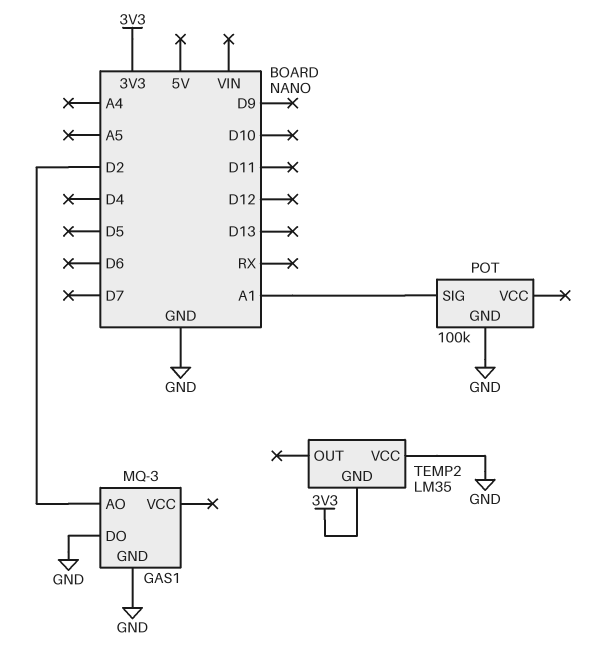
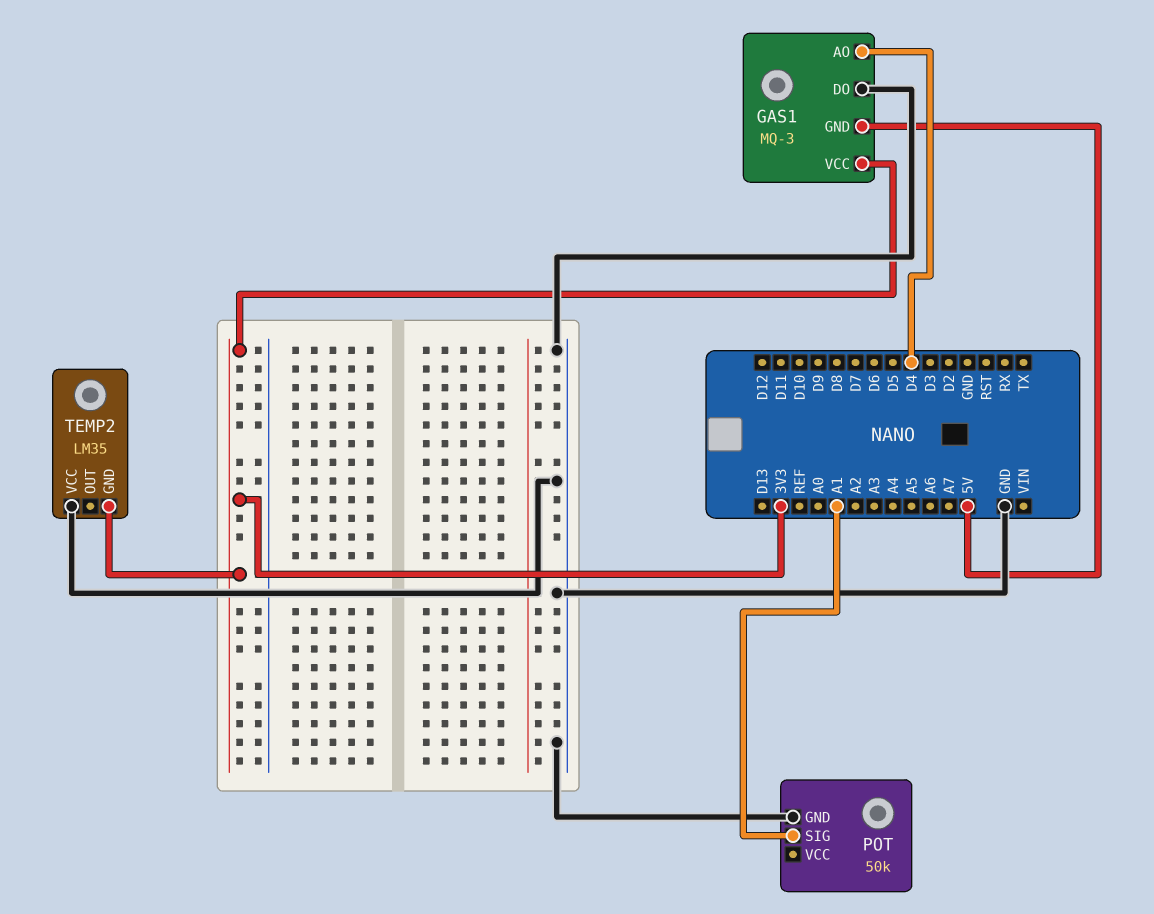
GAS1 pin AO: D2 -> D4
GAS1 pin GND: GND -> 5V
GAS1 pin VCC: none -> 3V3
POT: 100k -> 50k

